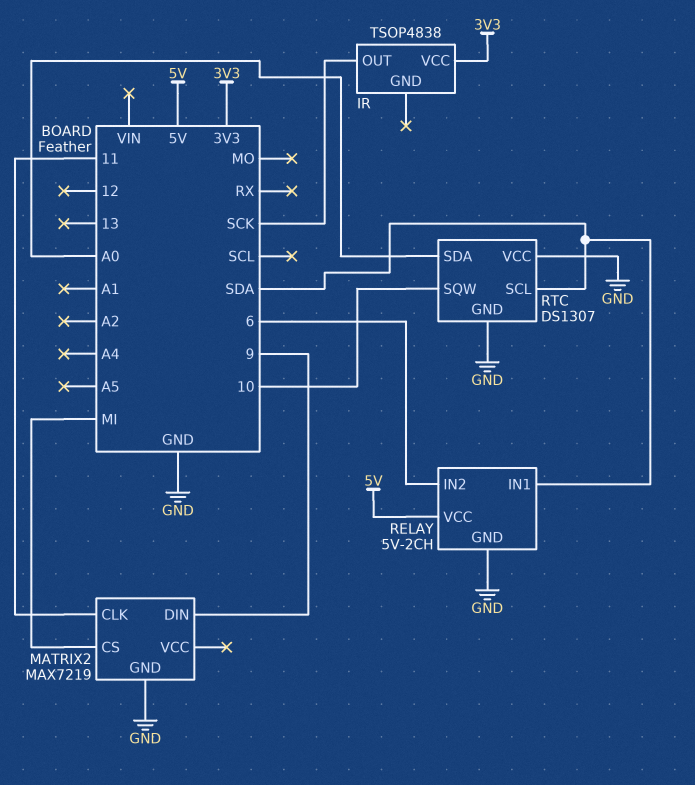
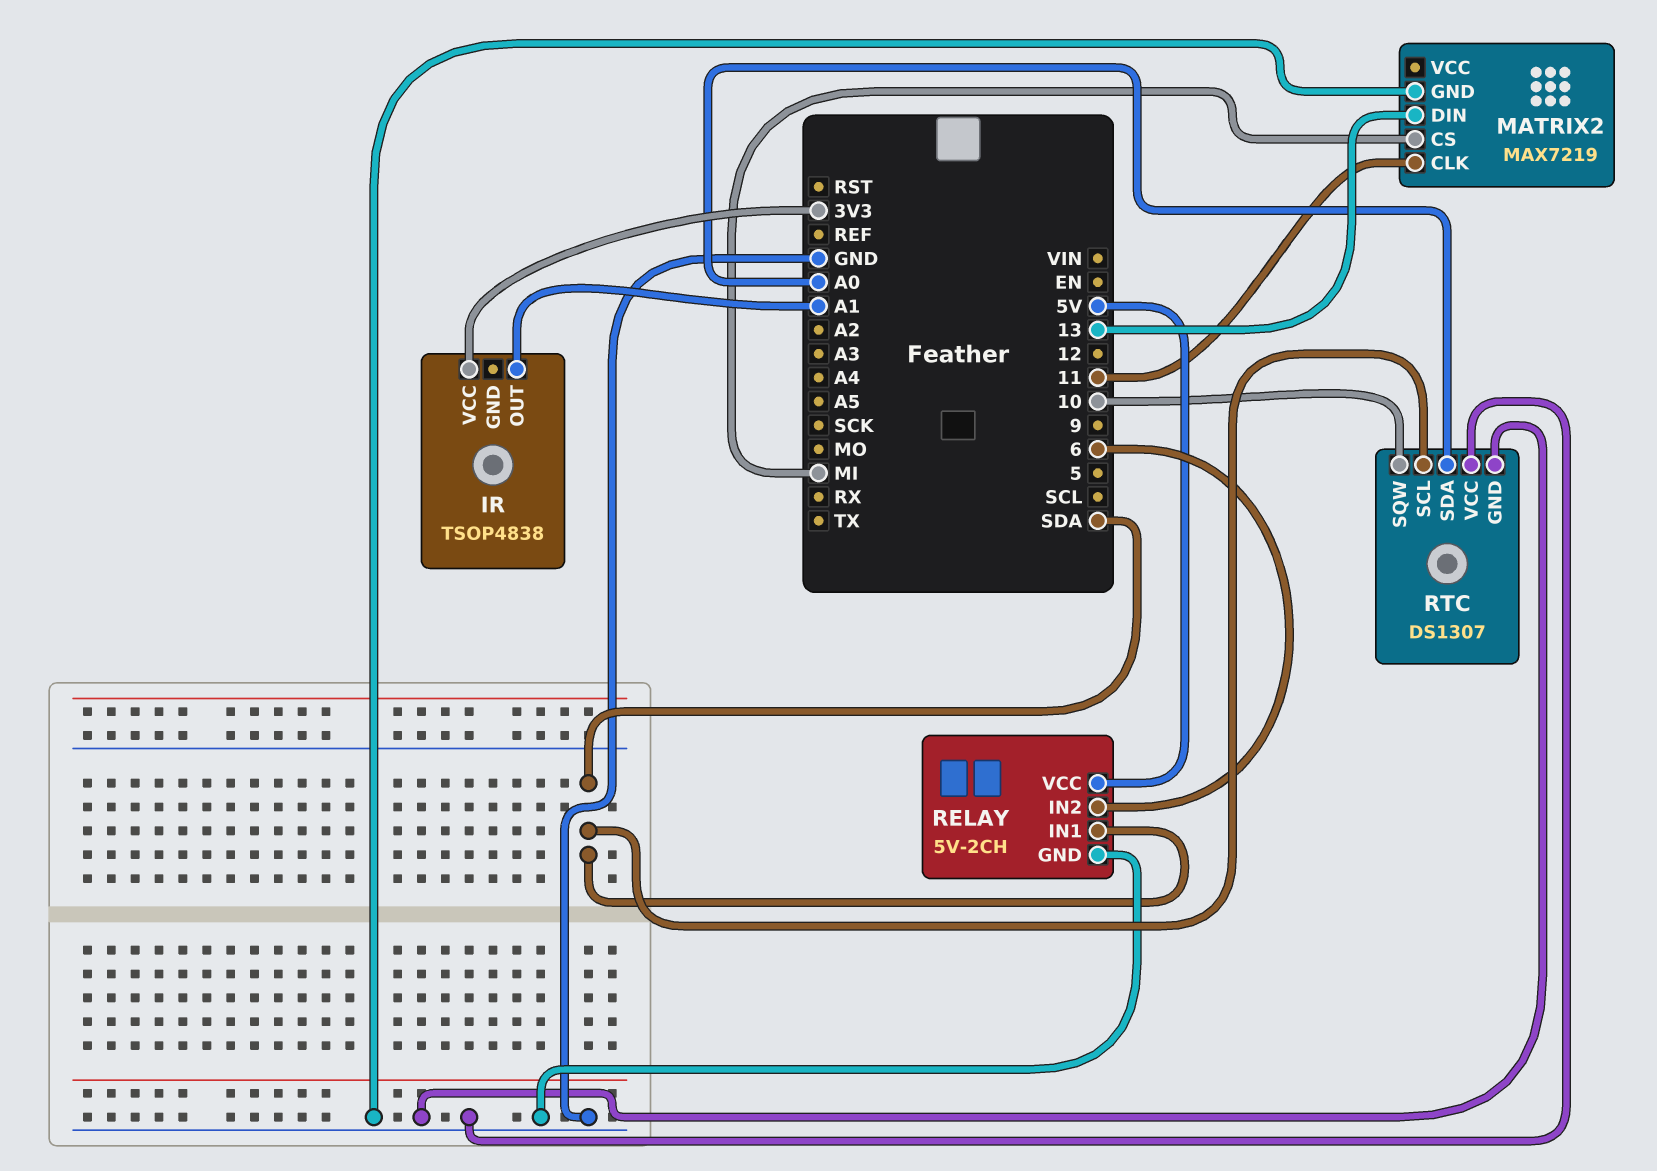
IR pin OUT: SCK -> A1
MATRIX2 pin DIN: 9 -> 13

